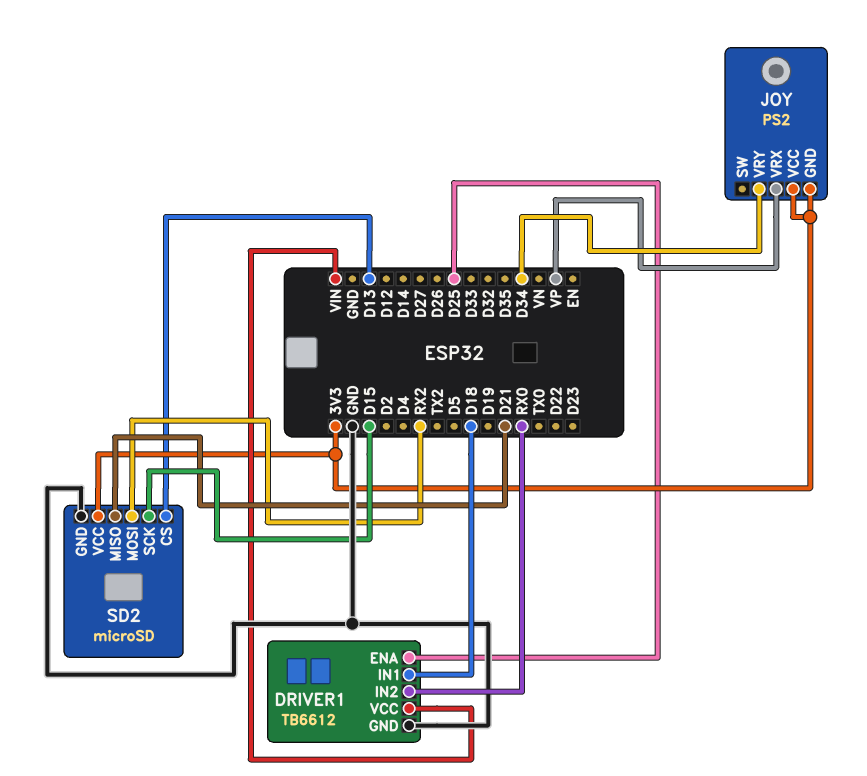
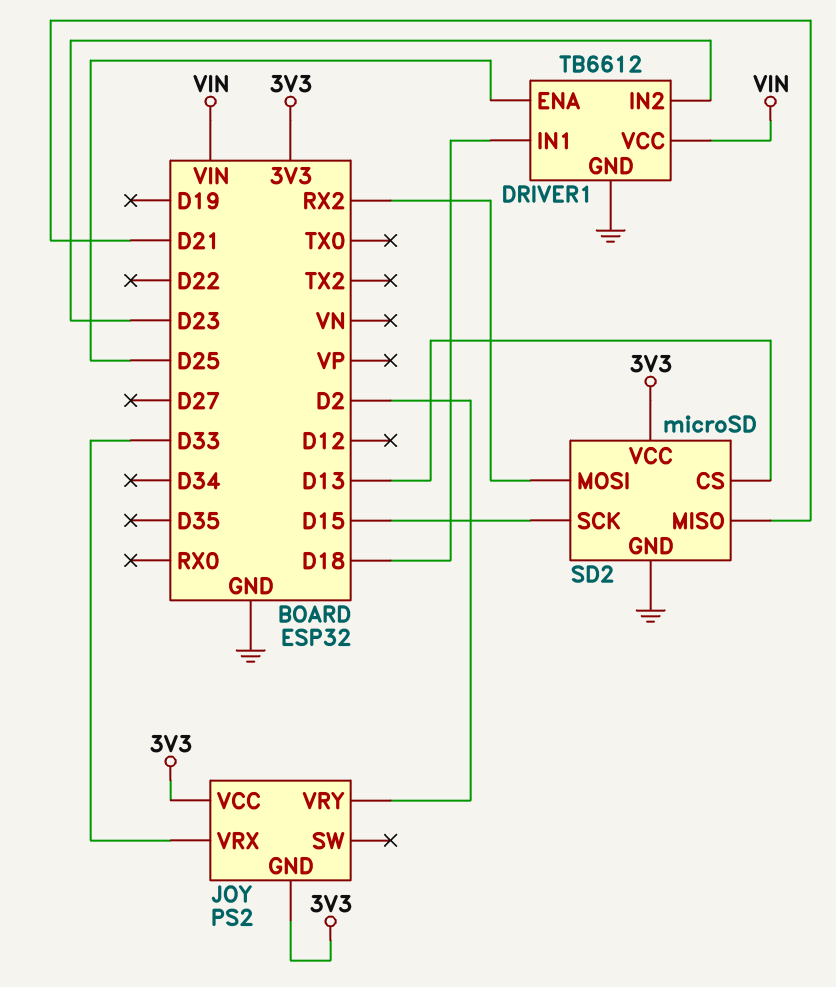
DRIVER1 pin IN2: RX0 -> D23
JOY pin VRX: VP -> D33
JOY pin VRY: D34 -> D2

